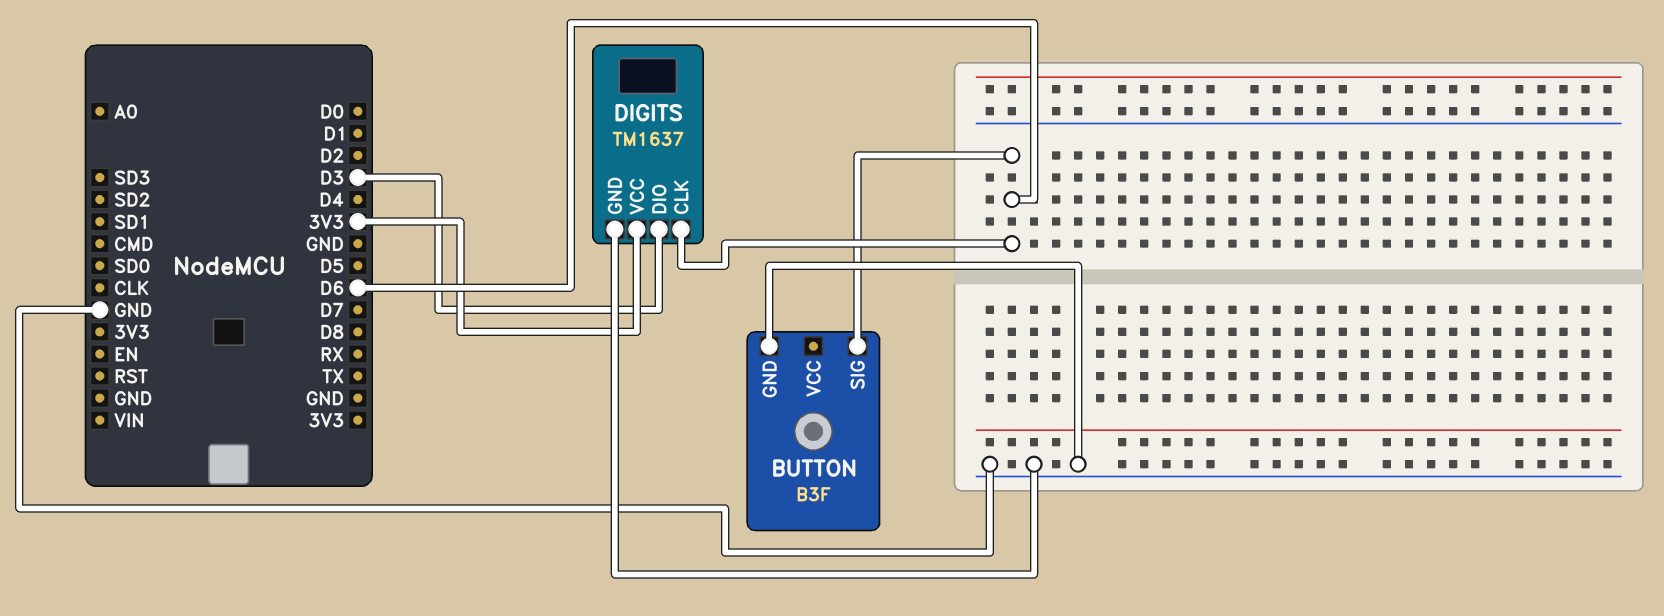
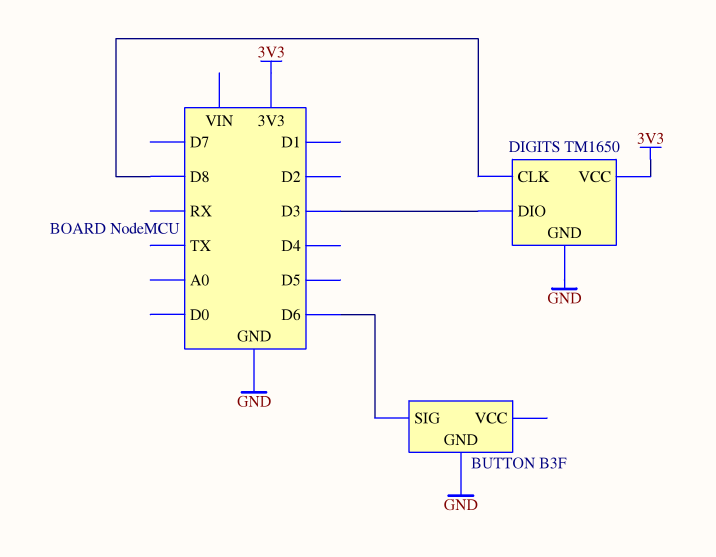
DIGITS: TM1637 -> TM1650
DIGITS pin CLK: D6 -> D8

